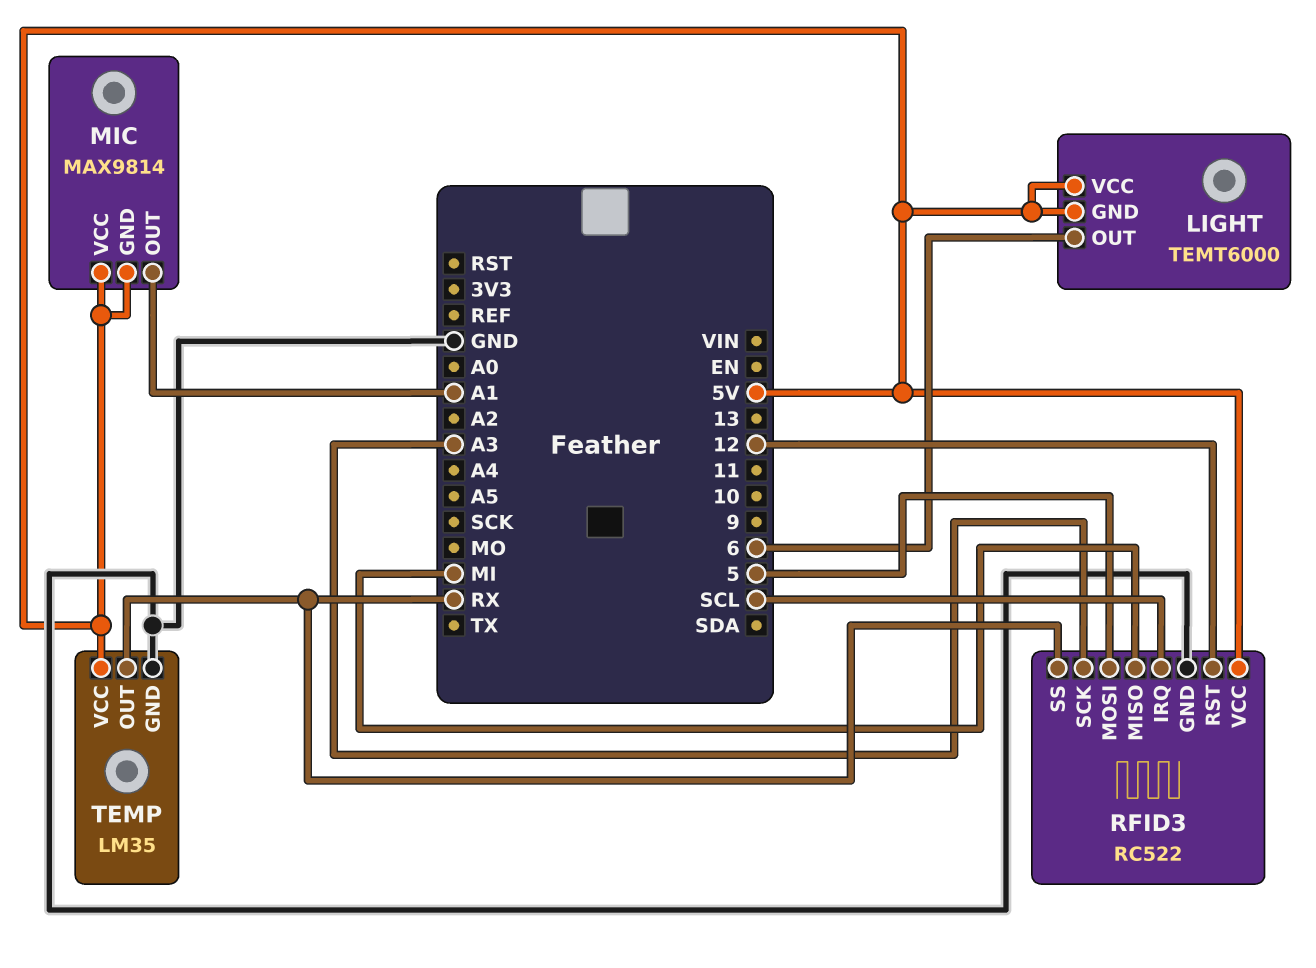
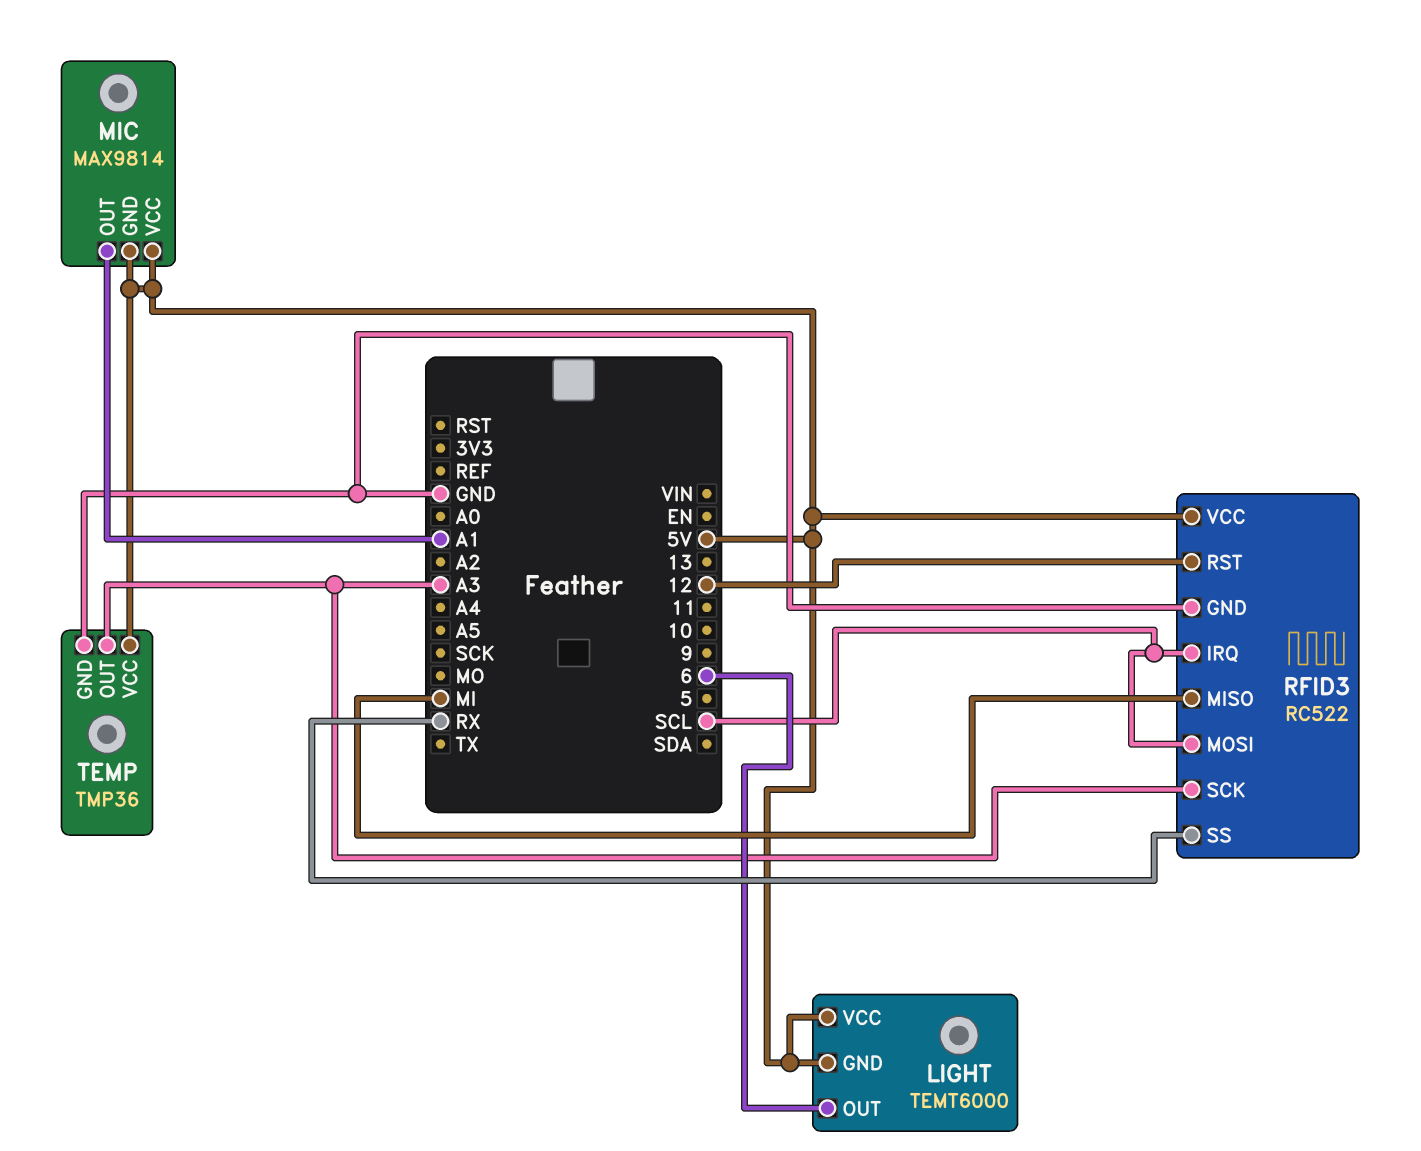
RFID3 pin MOSI: 5 -> SCL
TEMP: LM35 -> TMP36
TEMP pin OUT: RX -> A3

